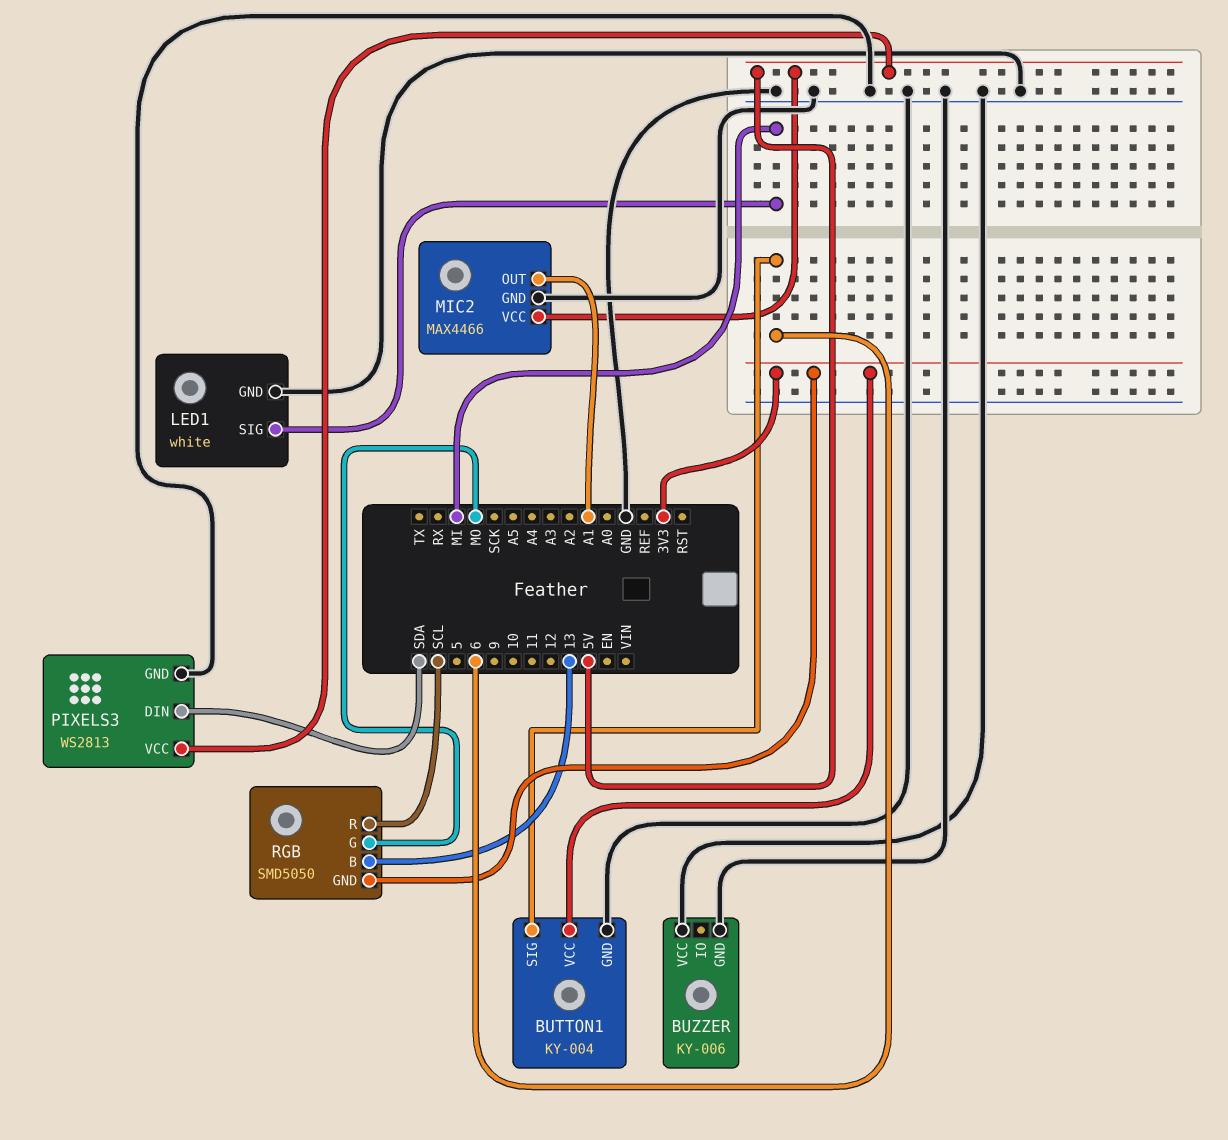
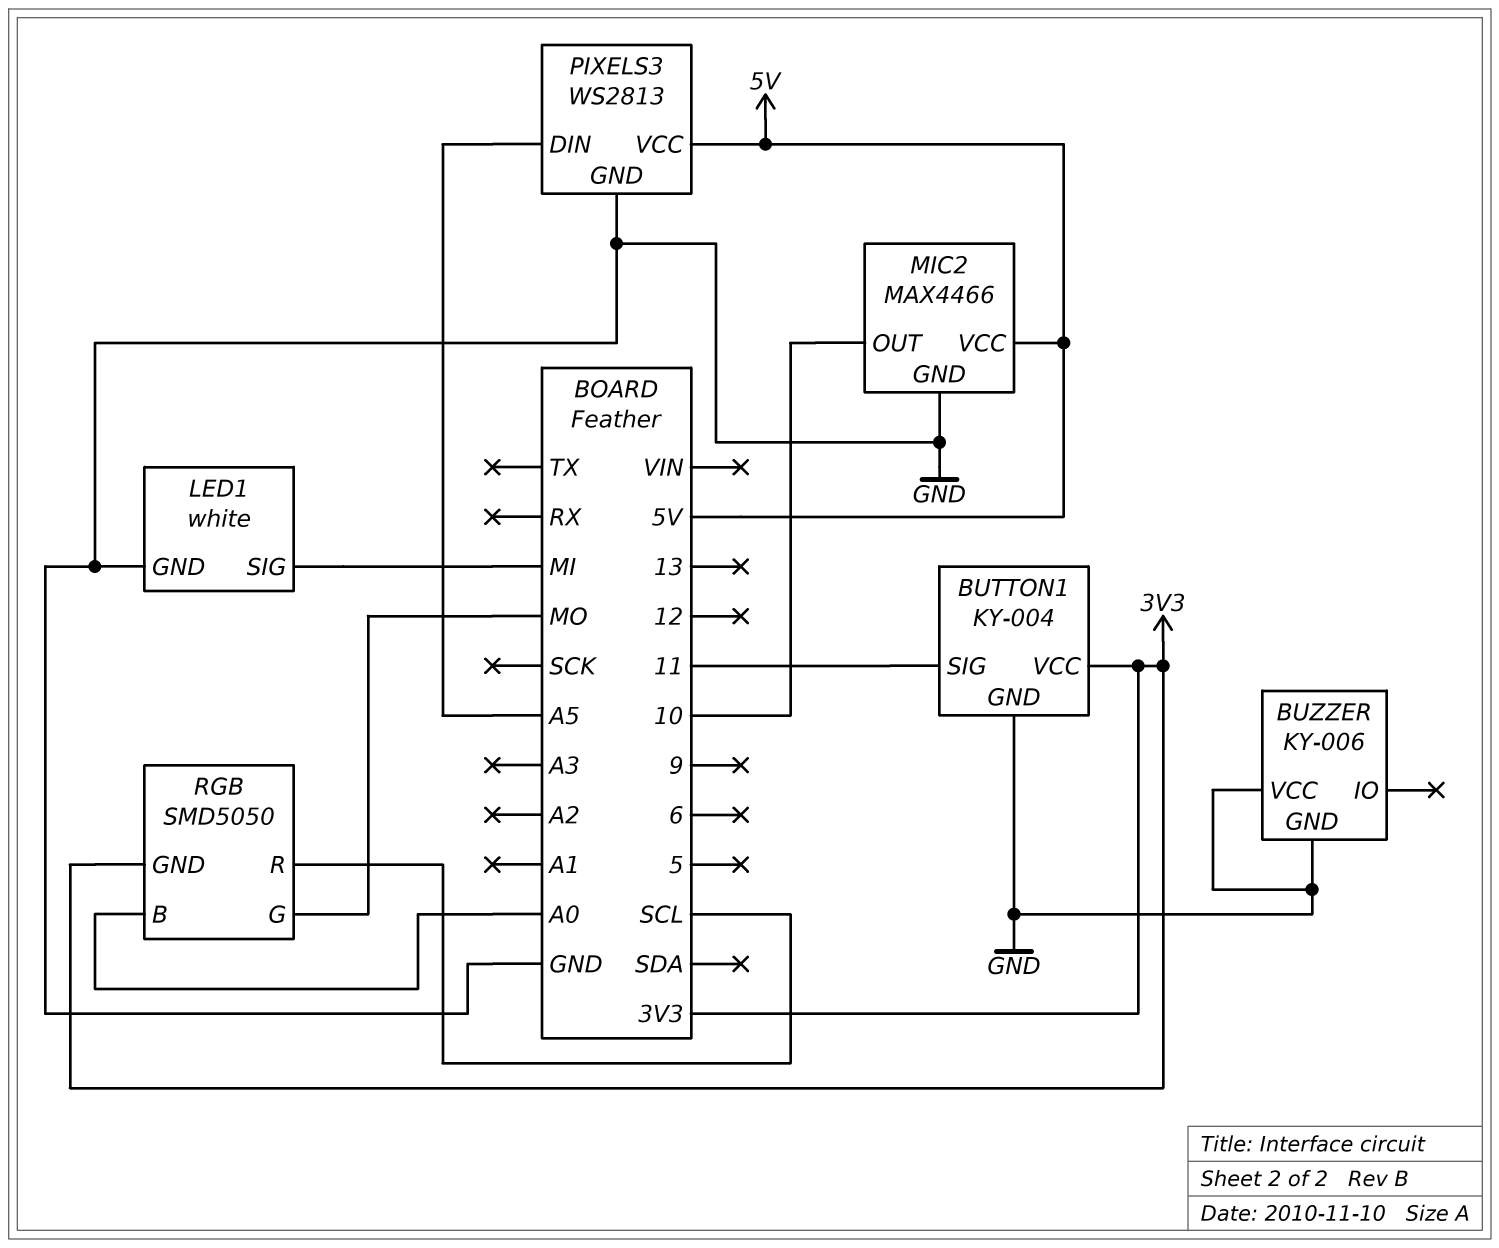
BUTTON1 pin SIG: 6 -> 11
MIC2 pin OUT: A1 -> 10
PIXELS3 pin DIN: SDA -> A5
RGB pin B: 13 -> A0

